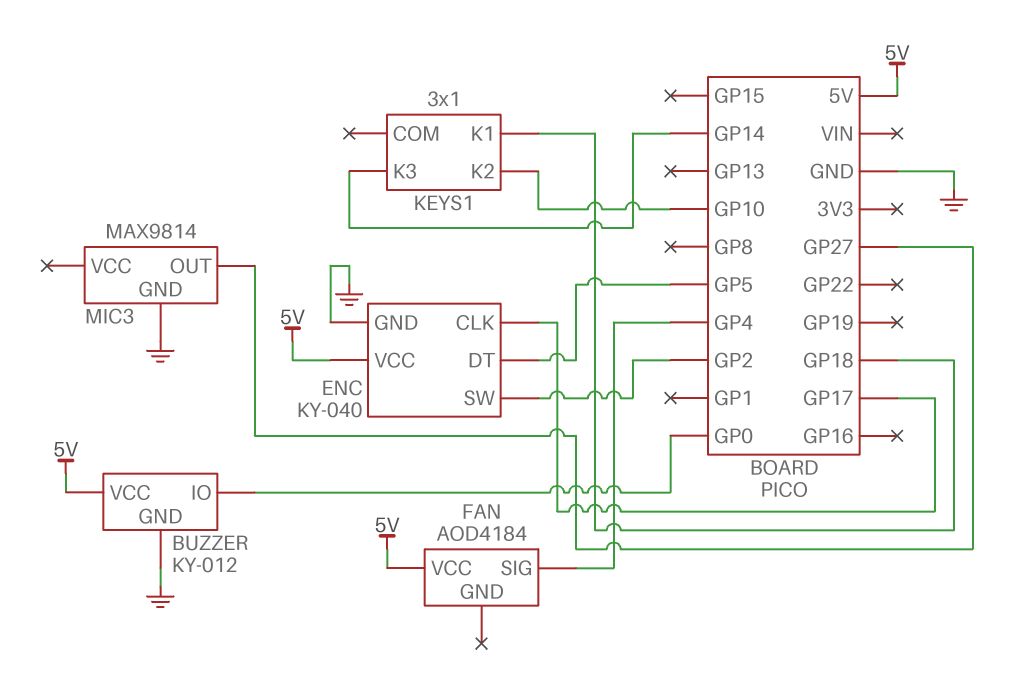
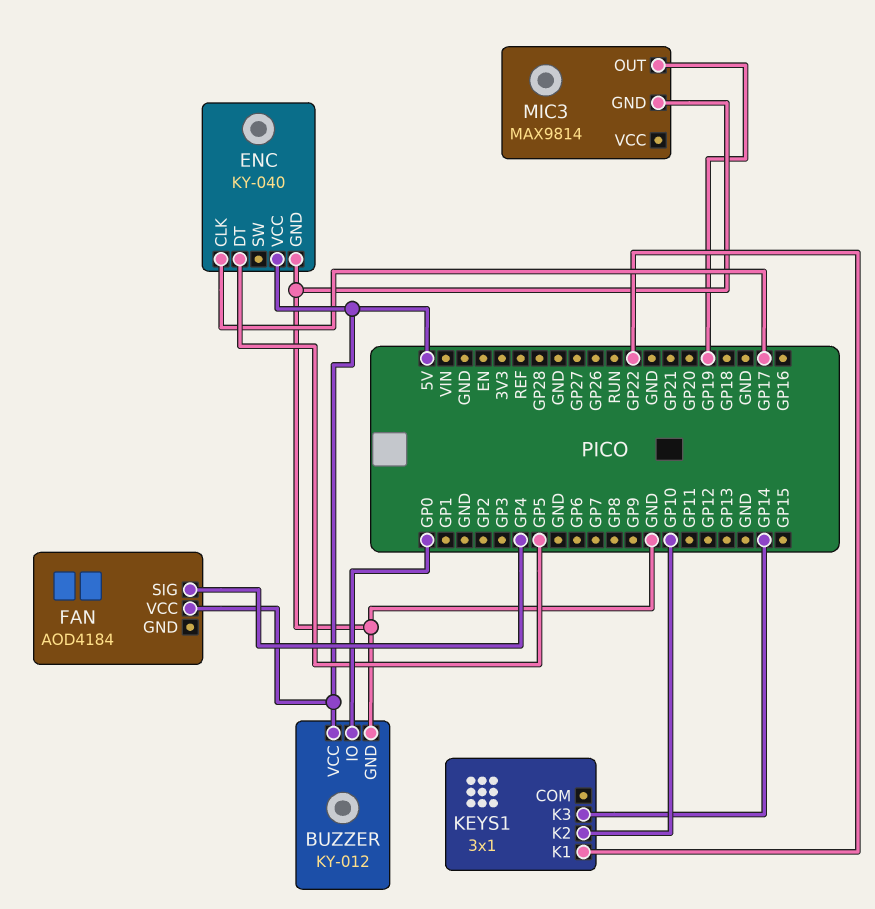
ENC pin SW: GP2 -> none
KEYS1 pin K1: GP18 -> GP22
MIC3 pin OUT: GP27 -> GP19

